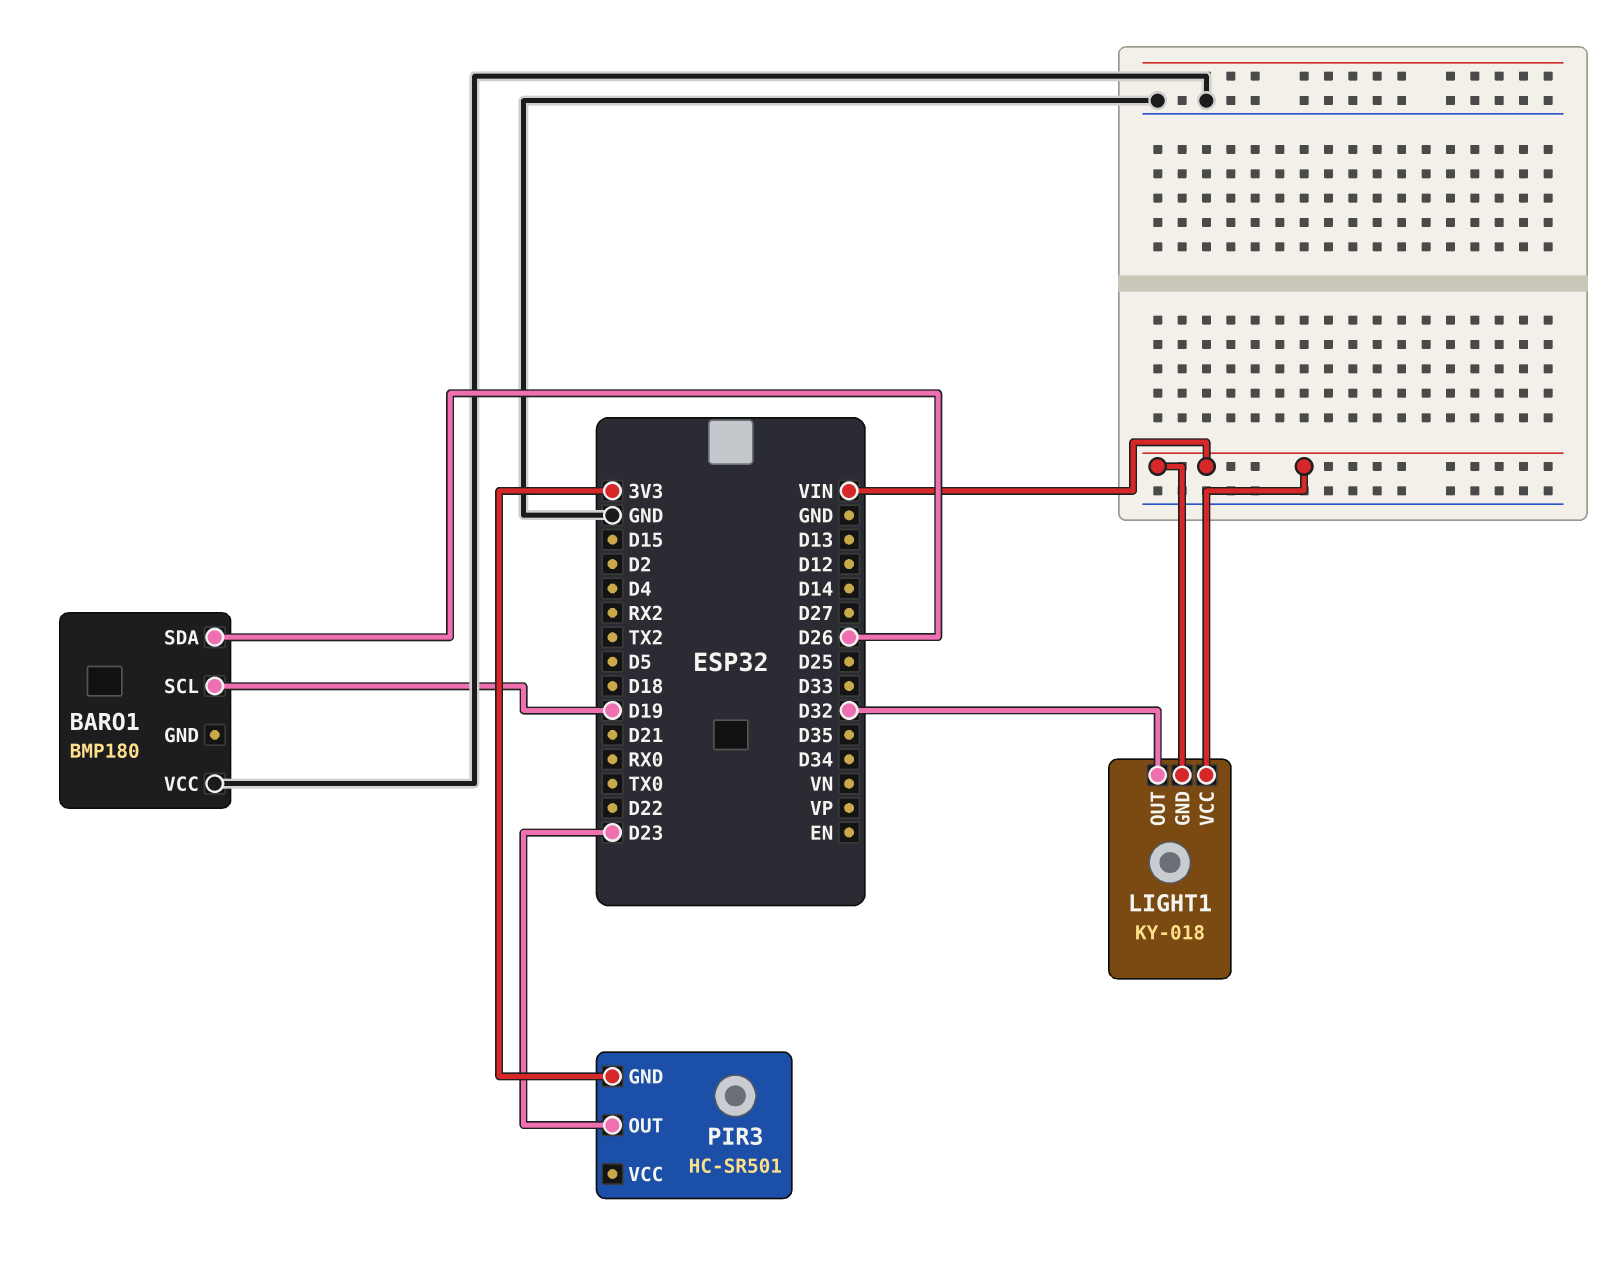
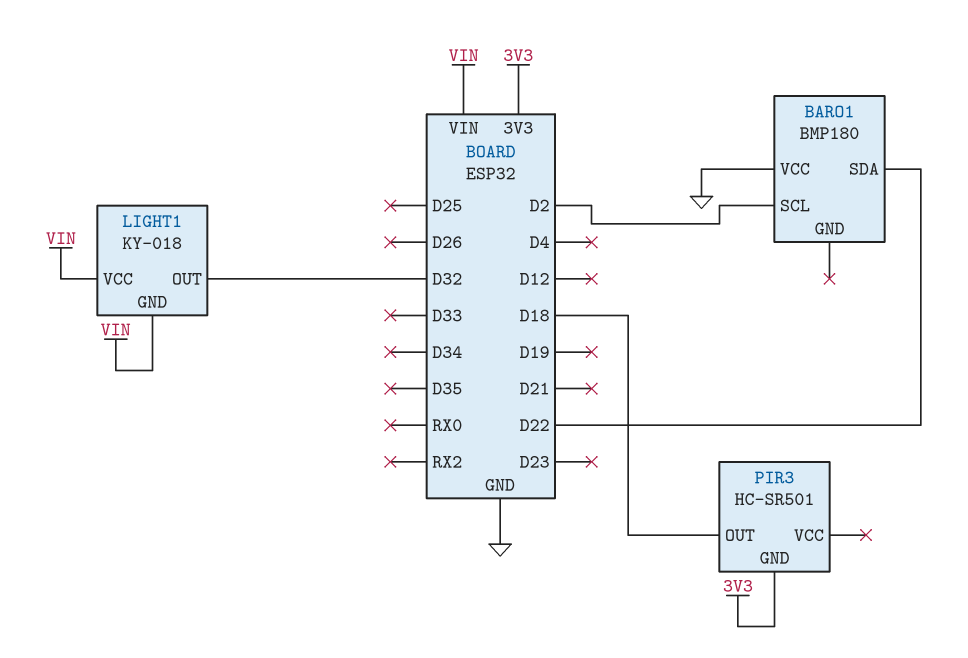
BARO1 pin SCL: D19 -> D2
BARO1 pin SDA: D26 -> D22
PIR3 pin OUT: D23 -> D18

